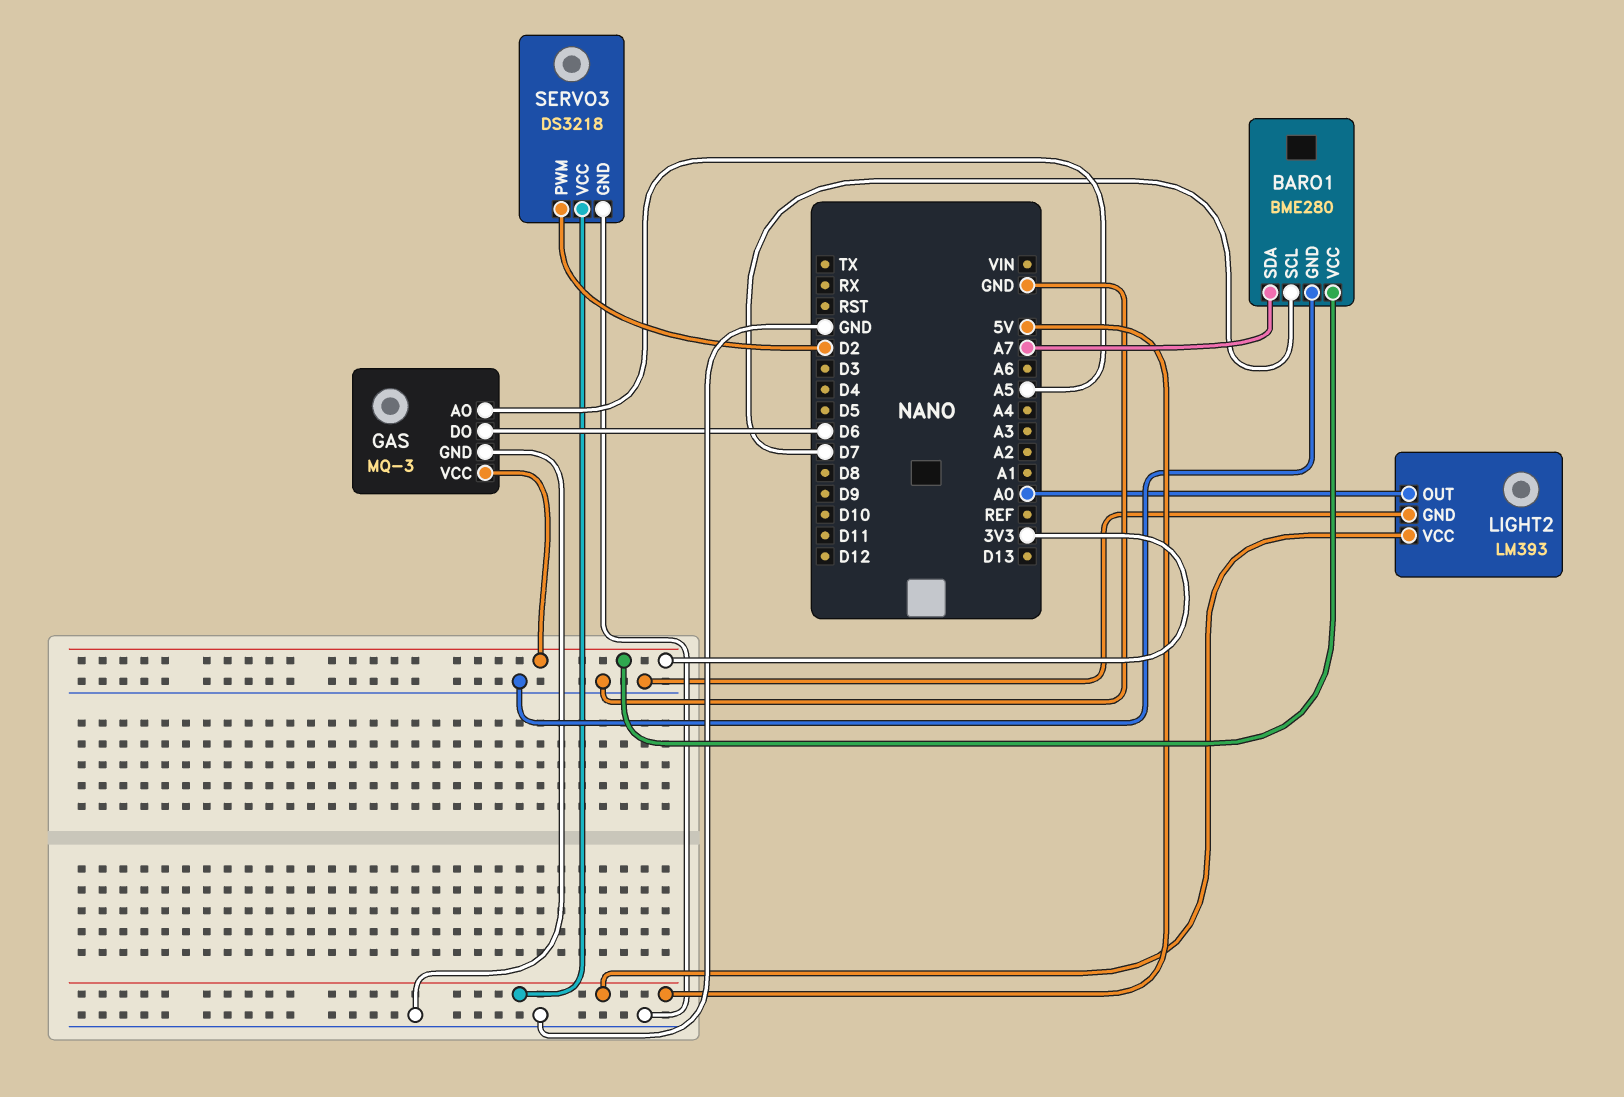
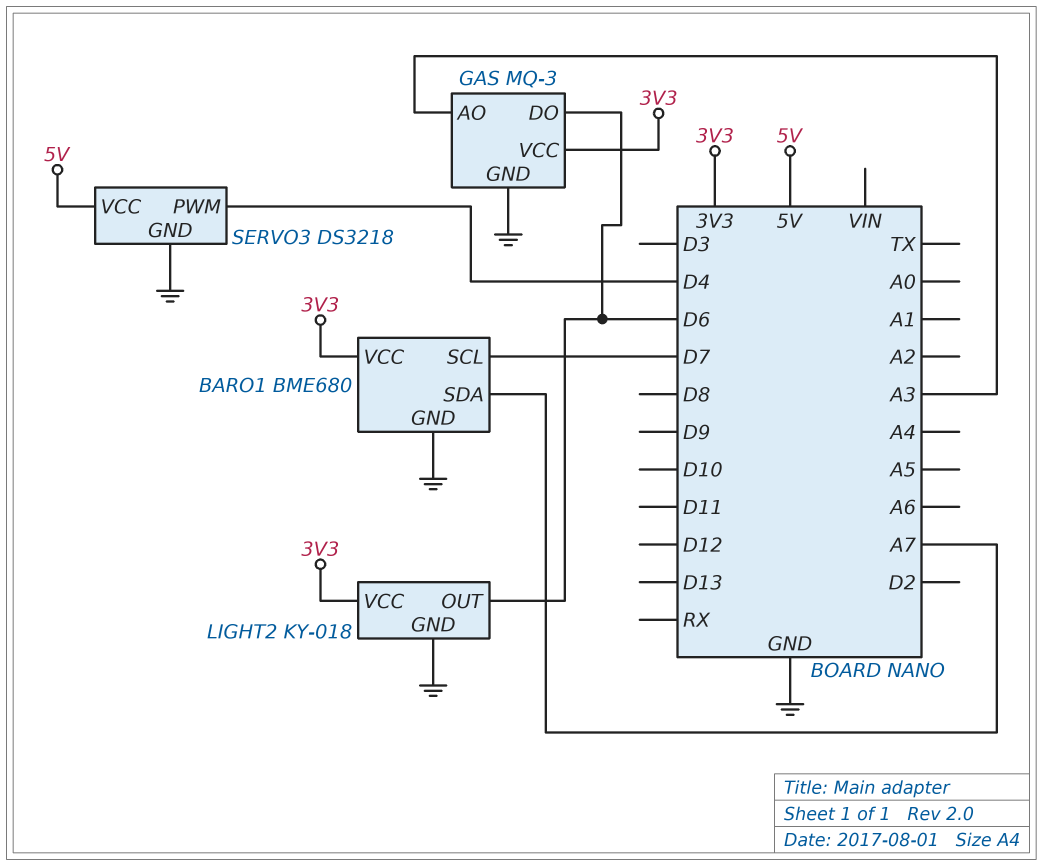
BARO1: BME280 -> BME680
GAS pin AO: A5 -> A3
LIGHT2: LM393 -> KY-018
LIGHT2 pin OUT: A0 -> D6
LIGHT2 pin VCC: 5V -> 3V3
SERVO3 pin PWM: D2 -> D4

